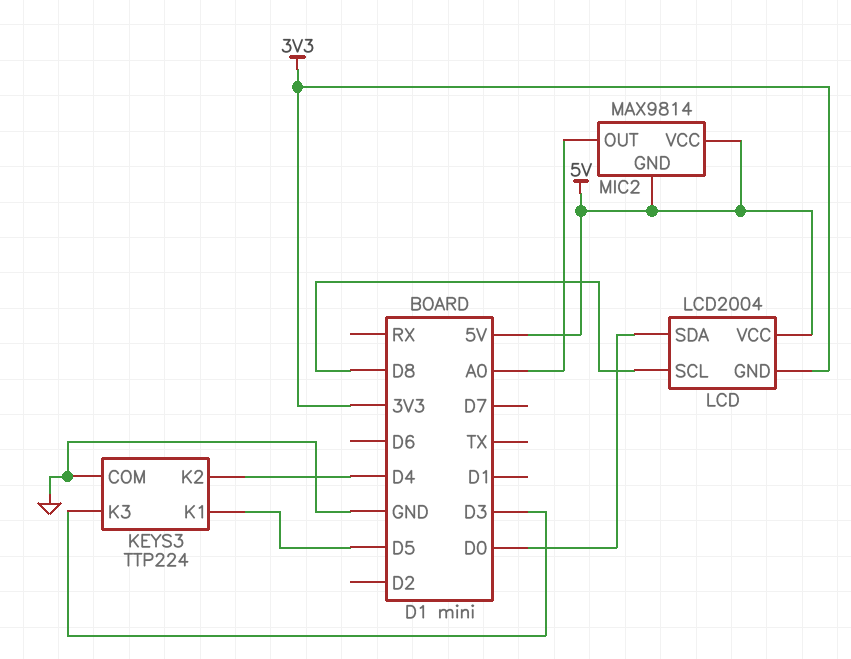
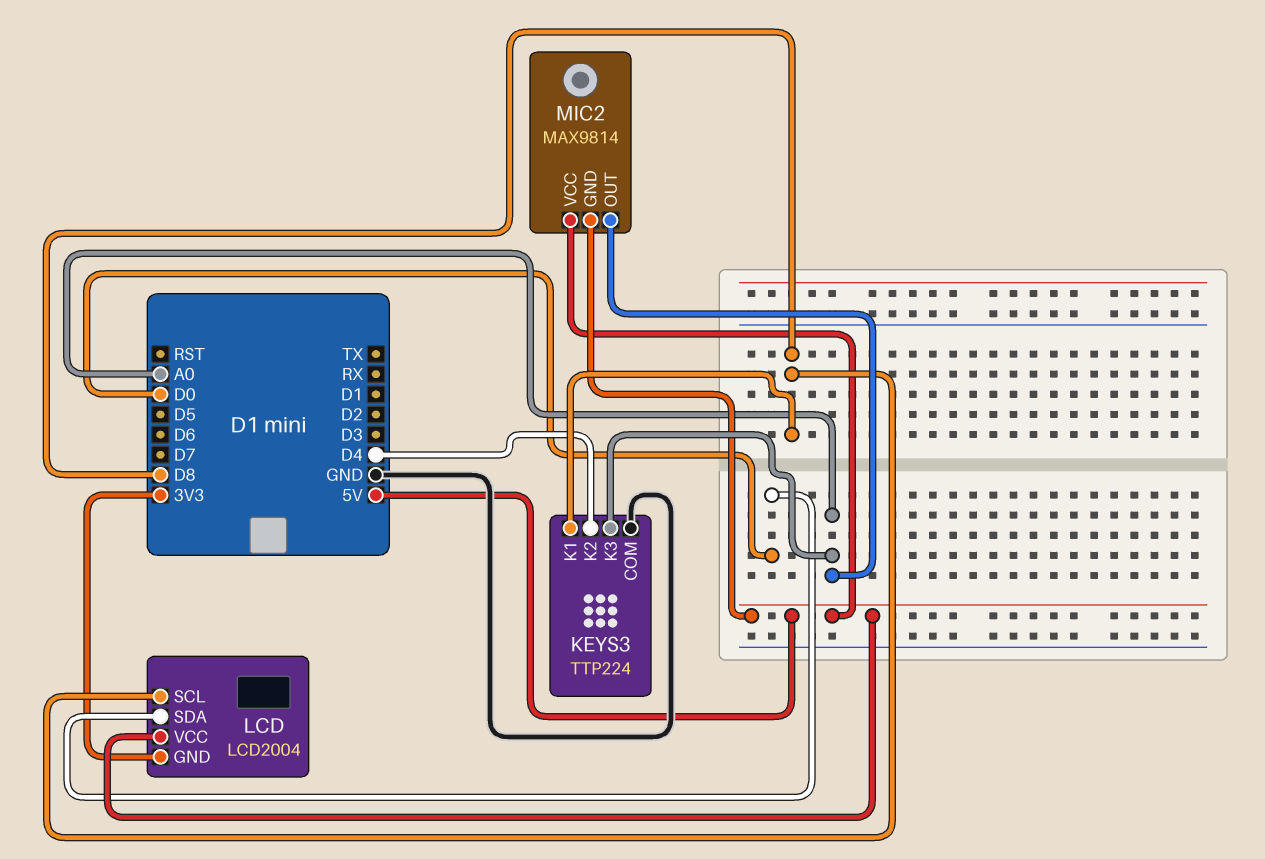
KEYS3 pin K1: D5 -> D8
KEYS3 pin K3: D3 -> A0

